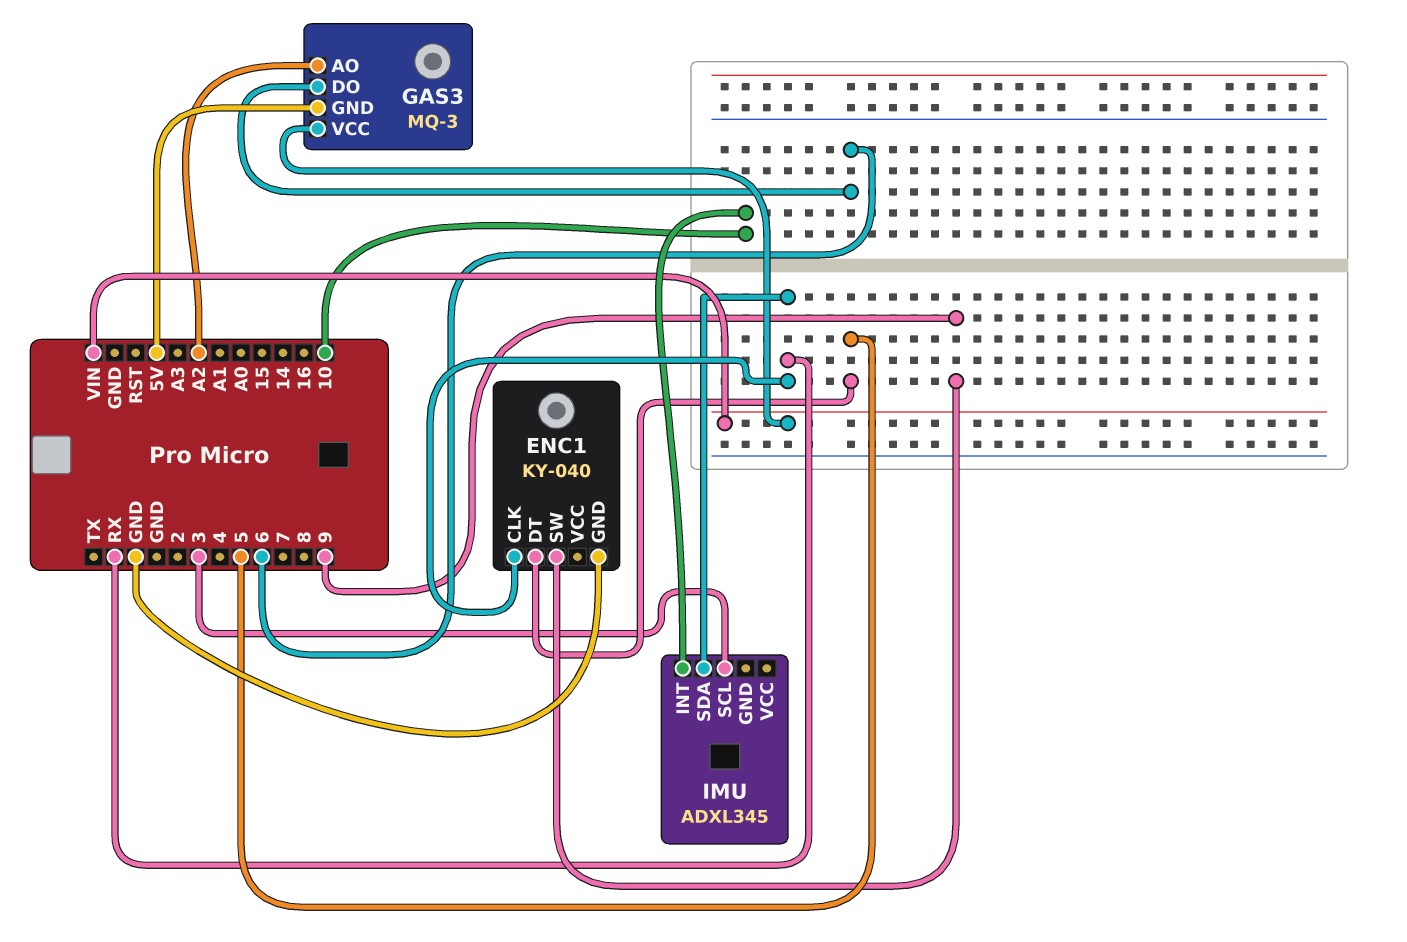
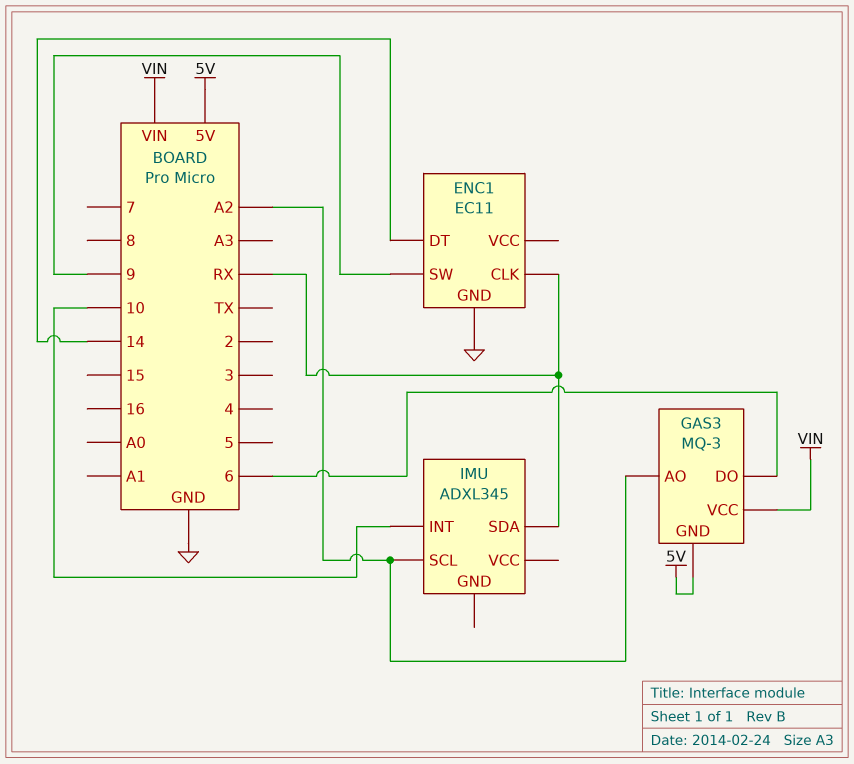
ENC1: KY-040 -> EC11
ENC1 pin DT: 5 -> 14
IMU pin SCL: 3 -> A2

